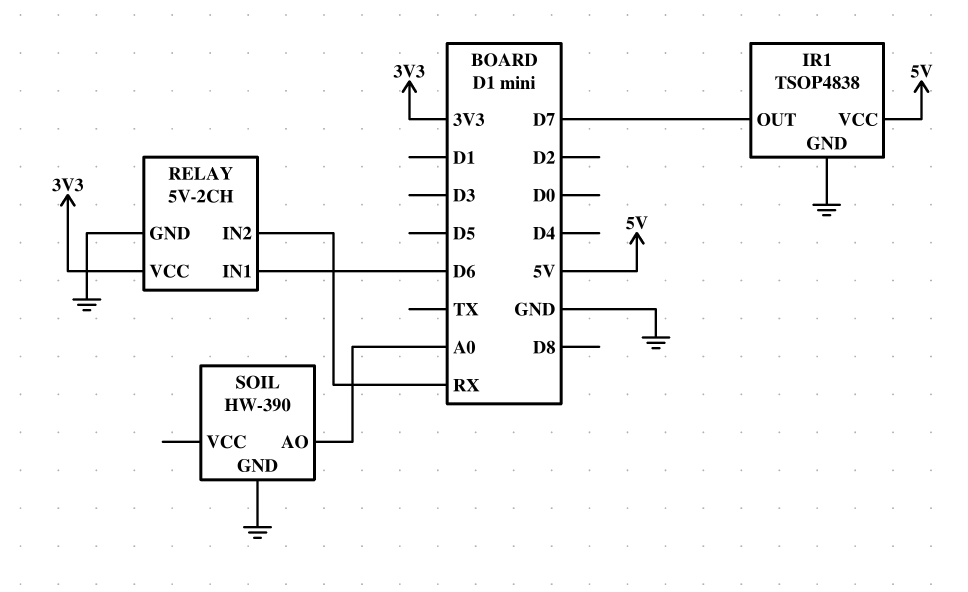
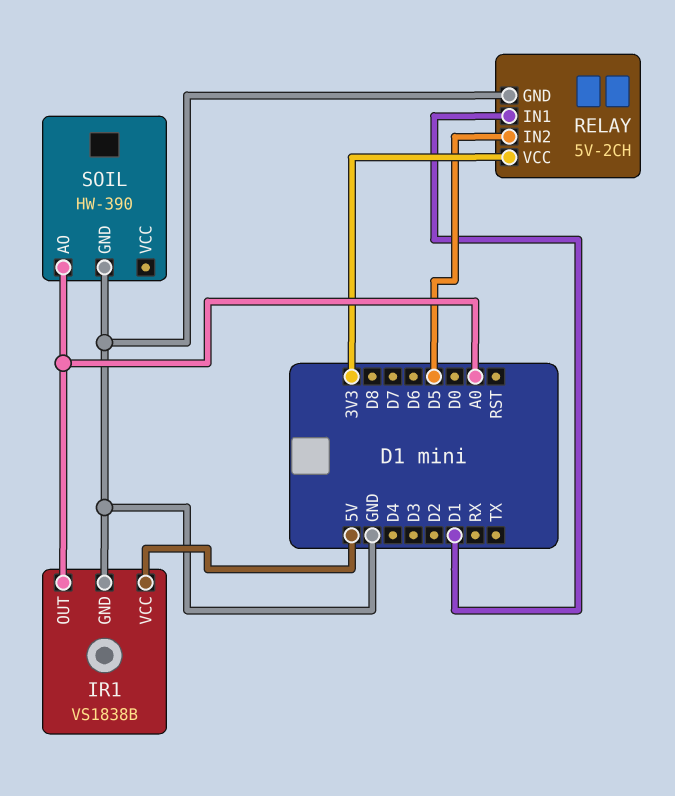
IR1: TSOP4838 -> VS1838B
IR1 pin OUT: D7 -> A0
RELAY pin IN1: D6 -> D1
RELAY pin IN2: RX -> D5

